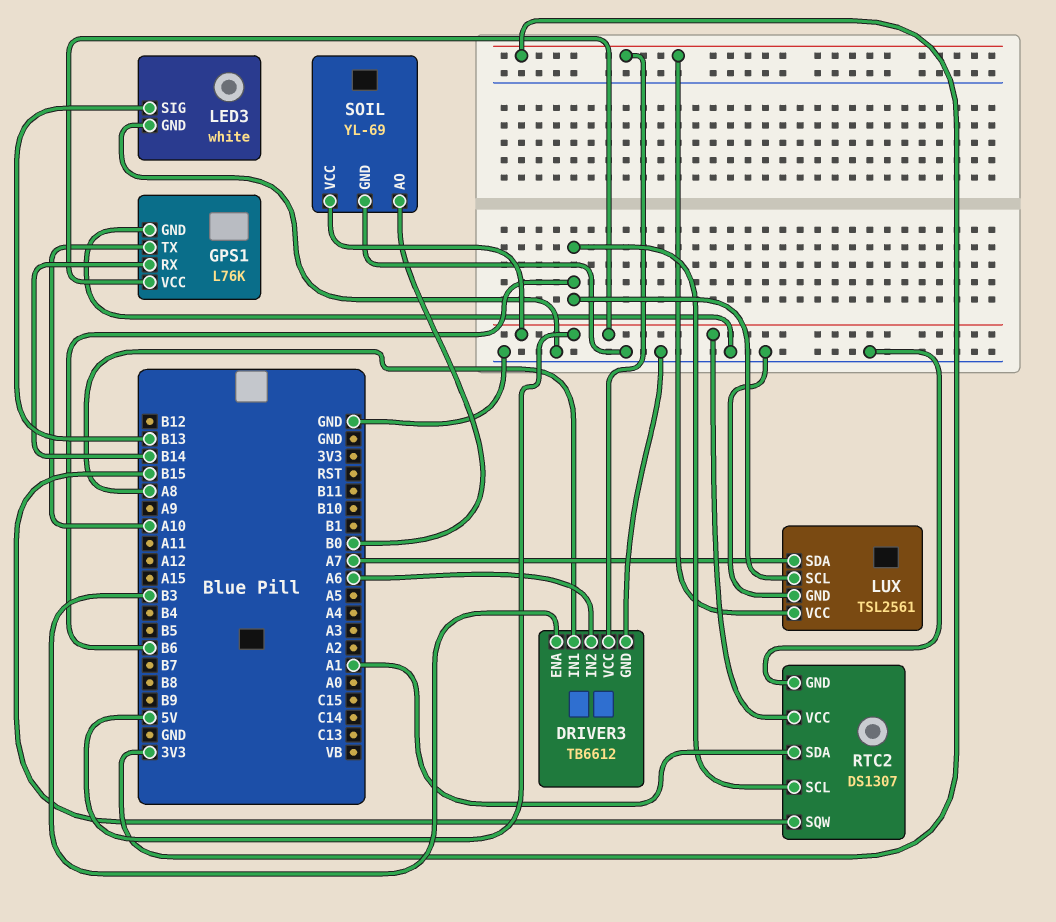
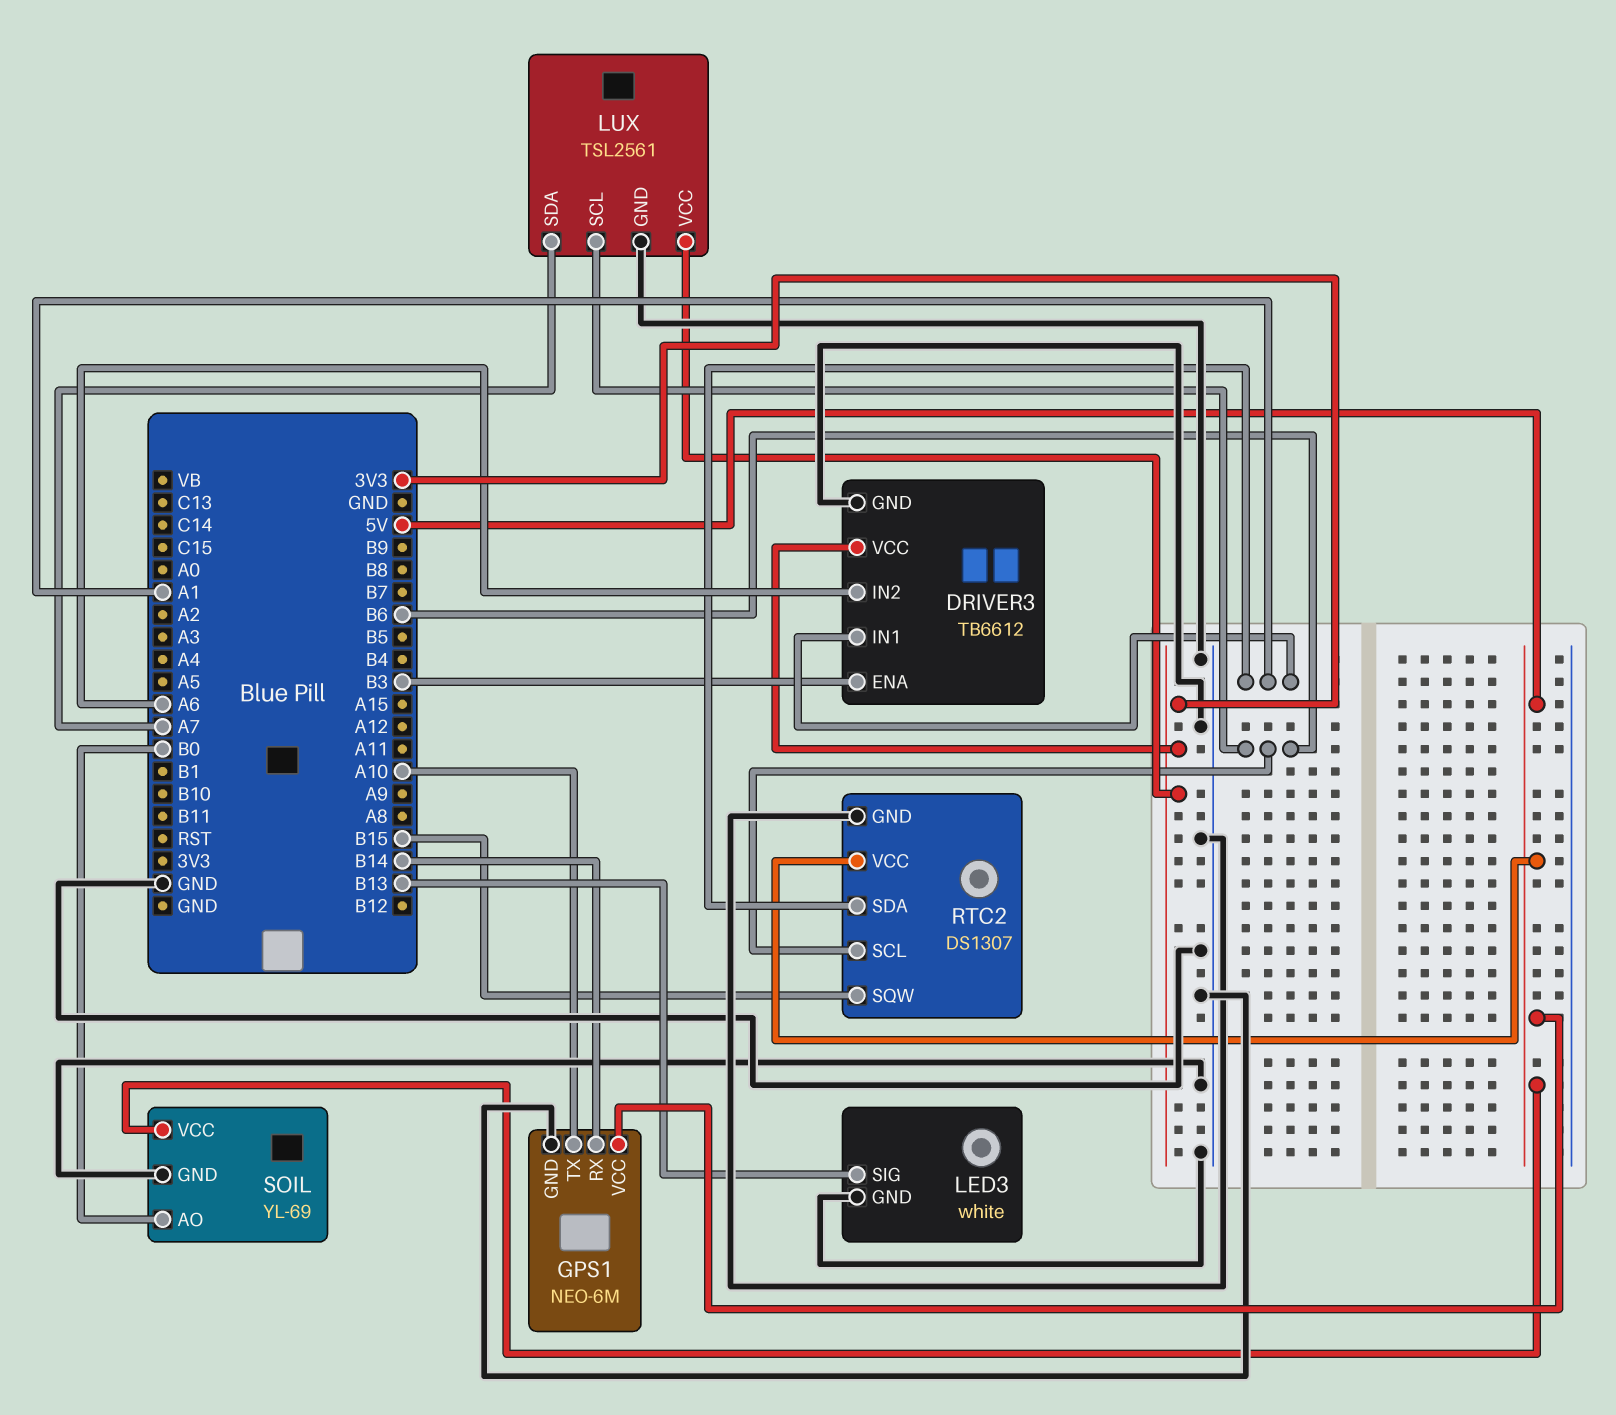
DRIVER3 pin IN1: A8 -> A1
GPS1: L76K -> NEO-6M

